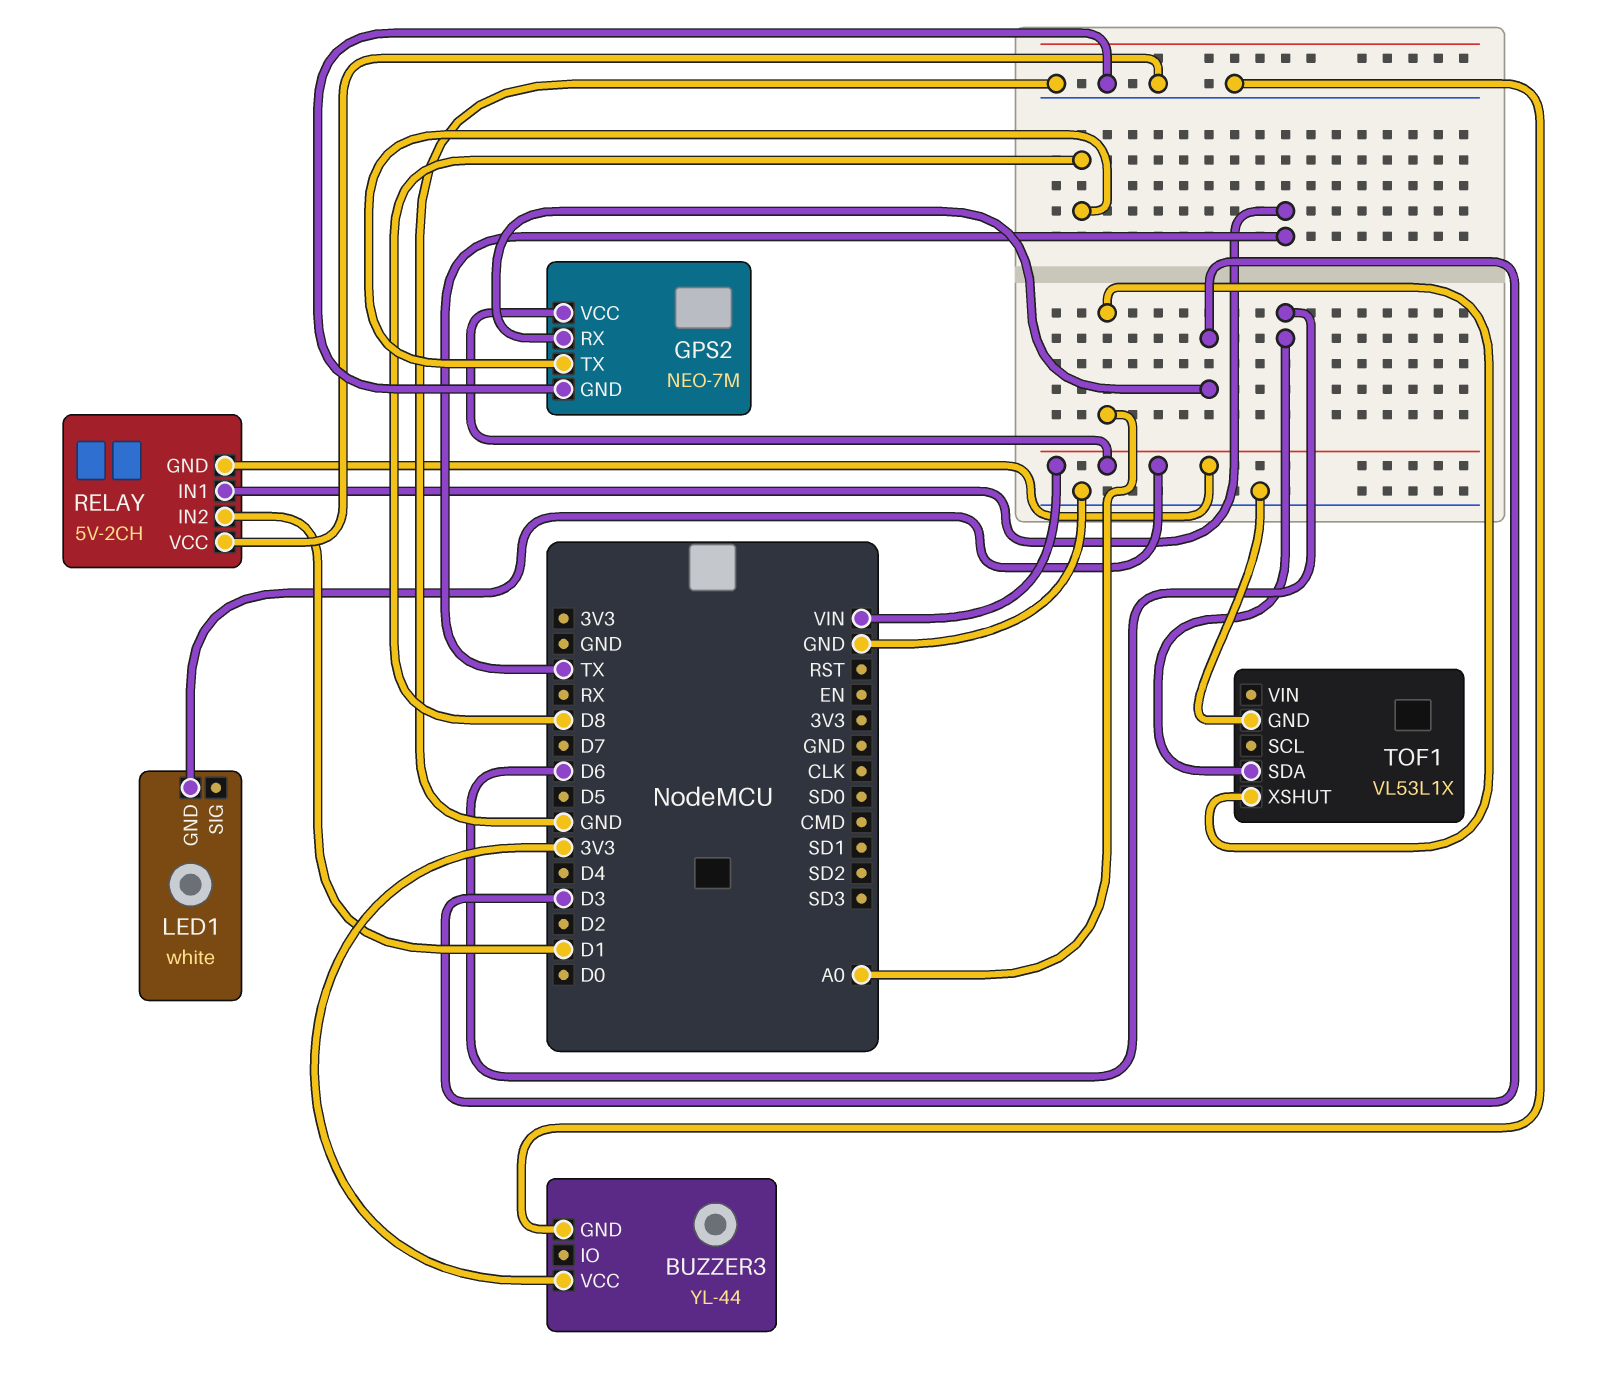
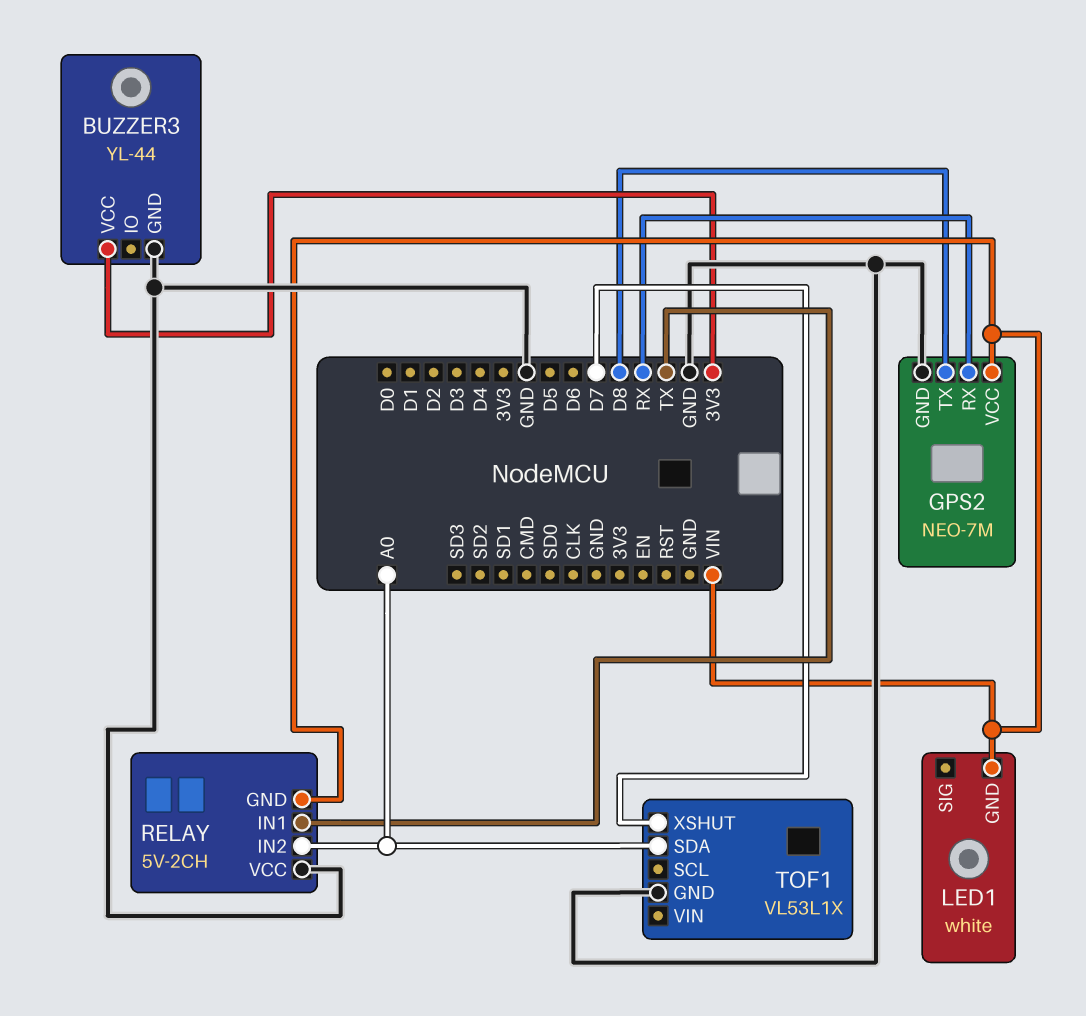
GPS2 pin RX: D3 -> RX
RELAY pin IN2: D1 -> A0
TOF1 pin SDA: D6 -> A0
TOF1 pin XSHUT: A0 -> D7

